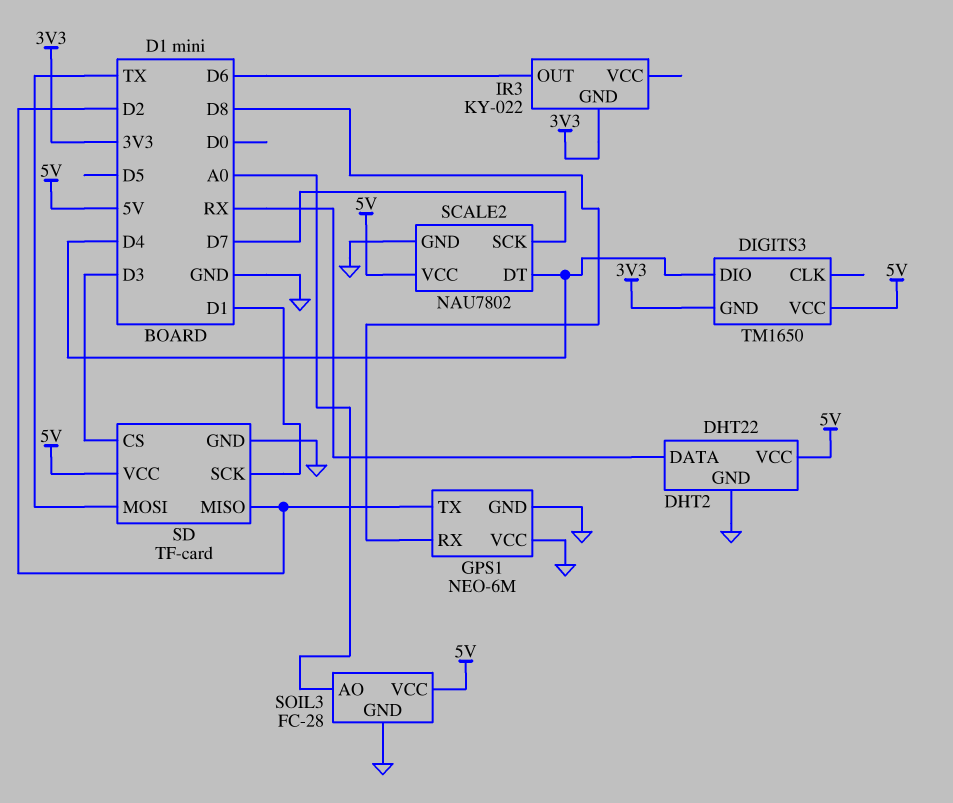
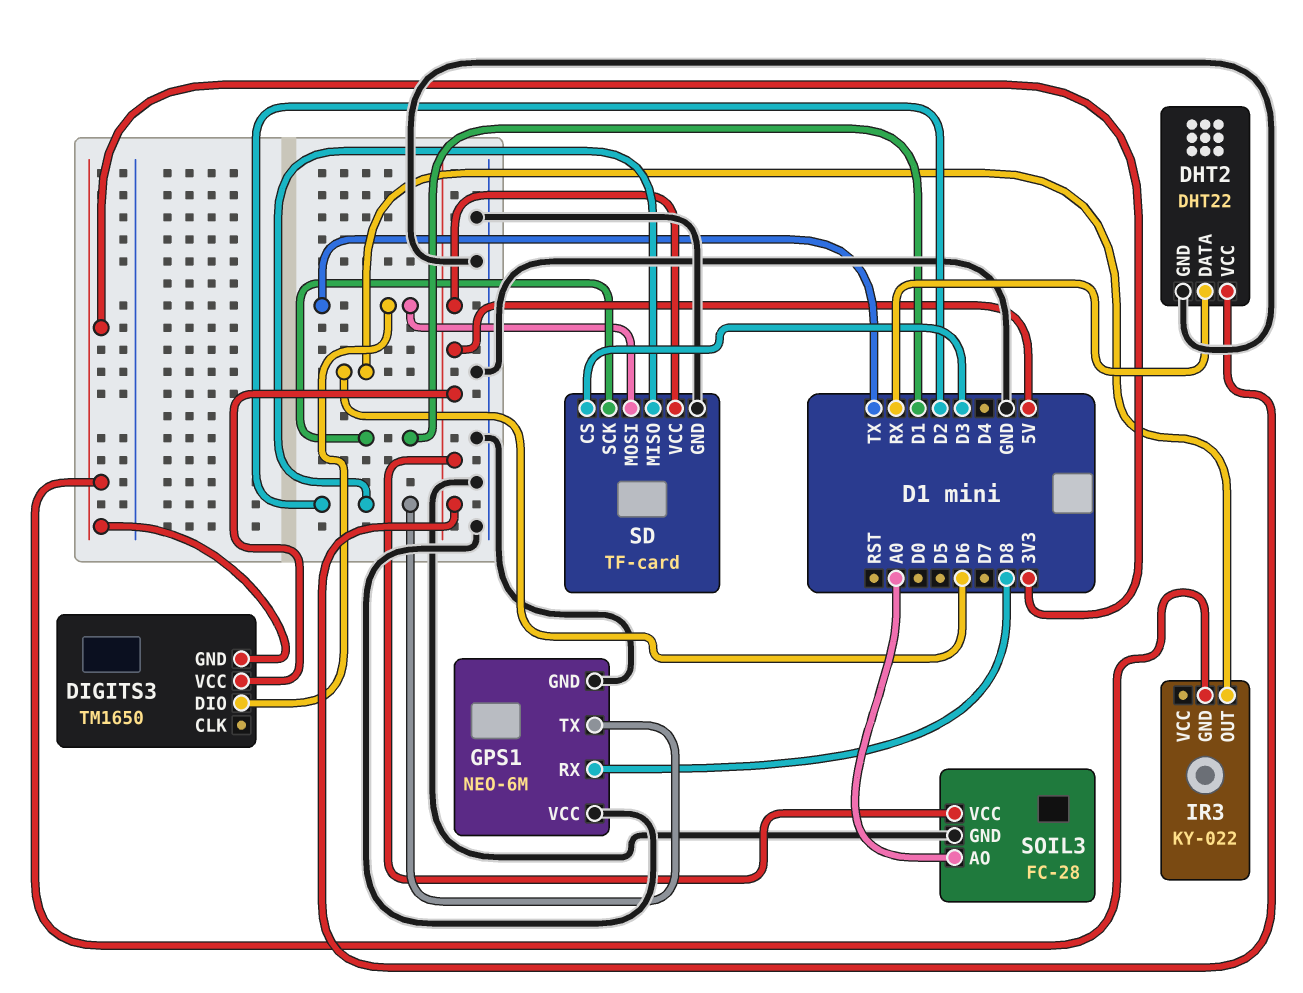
DIGITS3 pin DIO: D4 -> TX
SCALE2: NAU7802 -> none
SCALE2 pin DT: D4 -> none
SCALE2 pin GND: GND -> none
SCALE2 pin SCK: D7 -> none
SCALE2 pin VCC: 5V -> none

